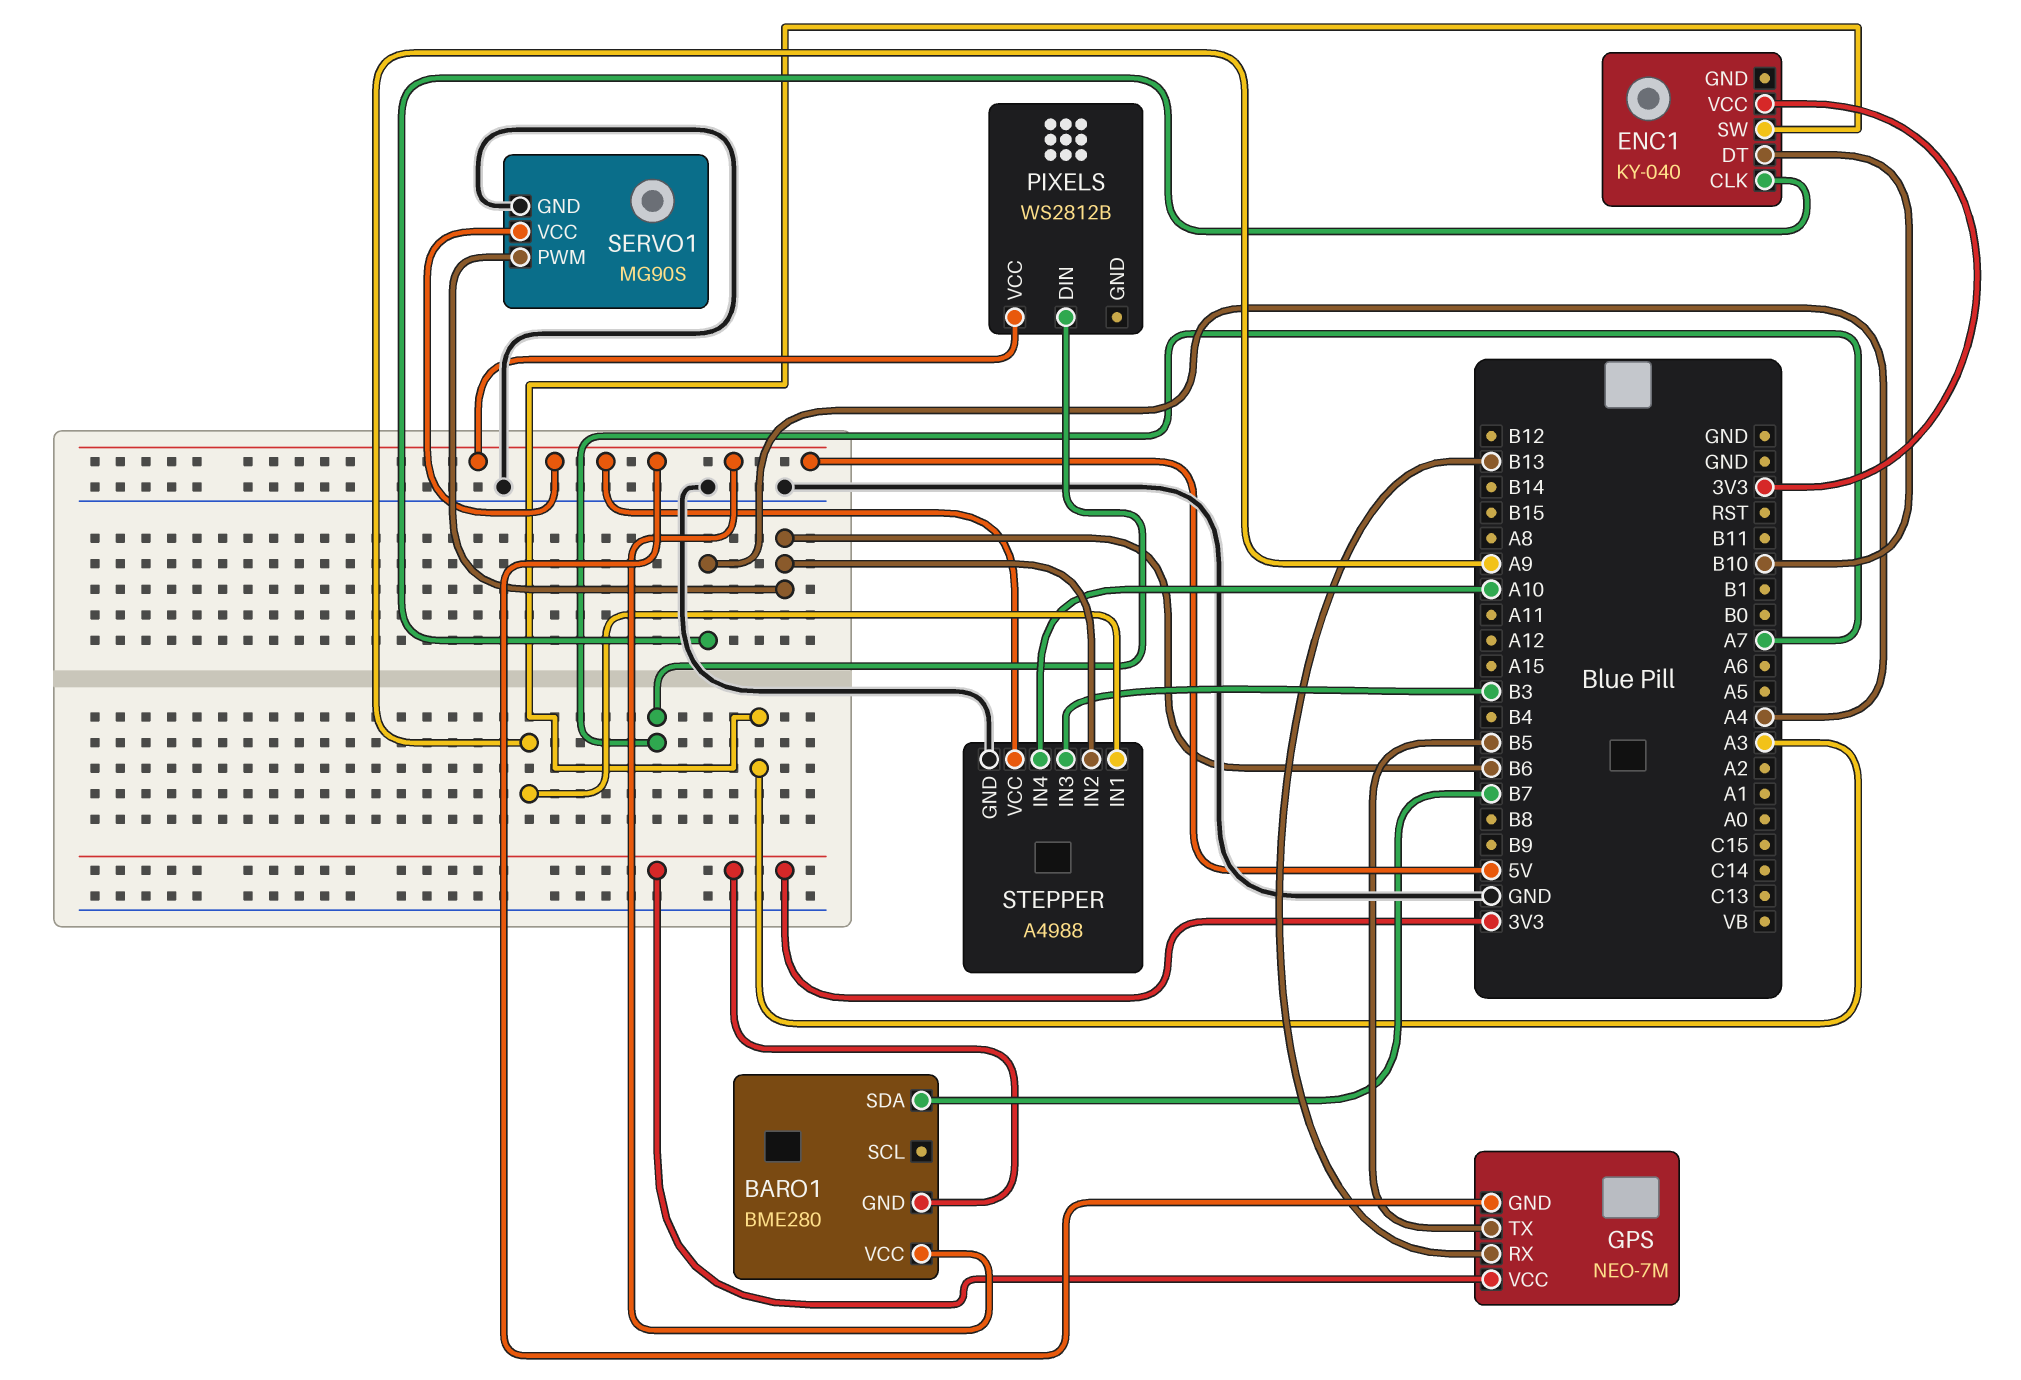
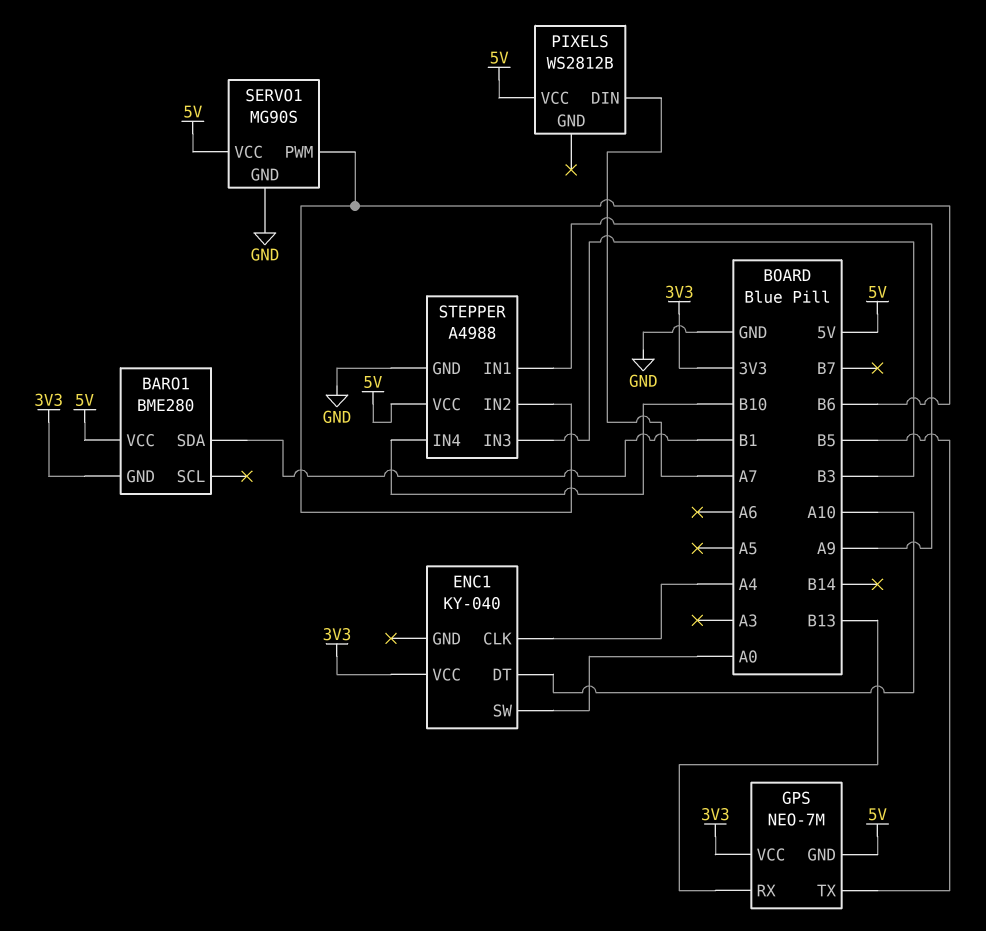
BARO1 pin SDA: B7 -> B1
ENC1 pin DT: B10 -> A10
ENC1 pin SW: A3 -> A0
STEPPER pin IN4: A10 -> B10

